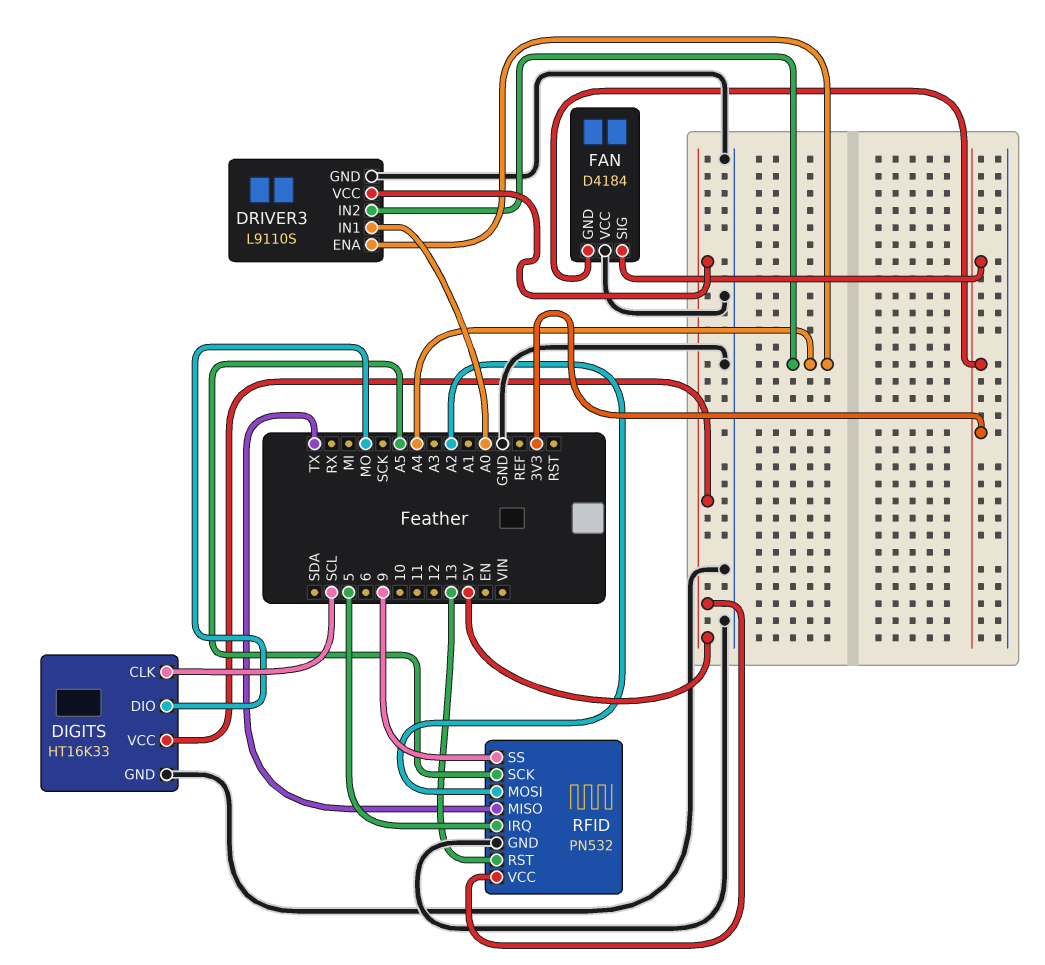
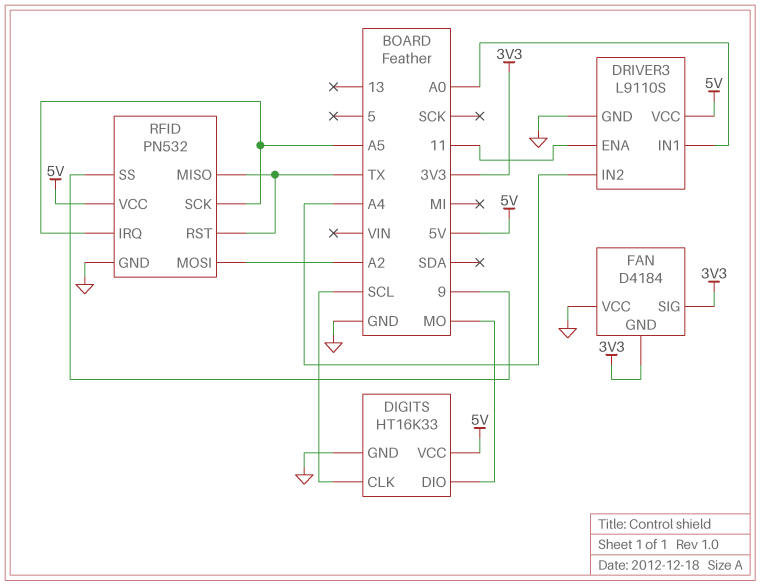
DRIVER3 pin ENA: A4 -> 11
RFID pin IRQ: 5 -> A5
RFID pin RST: 13 -> TX

